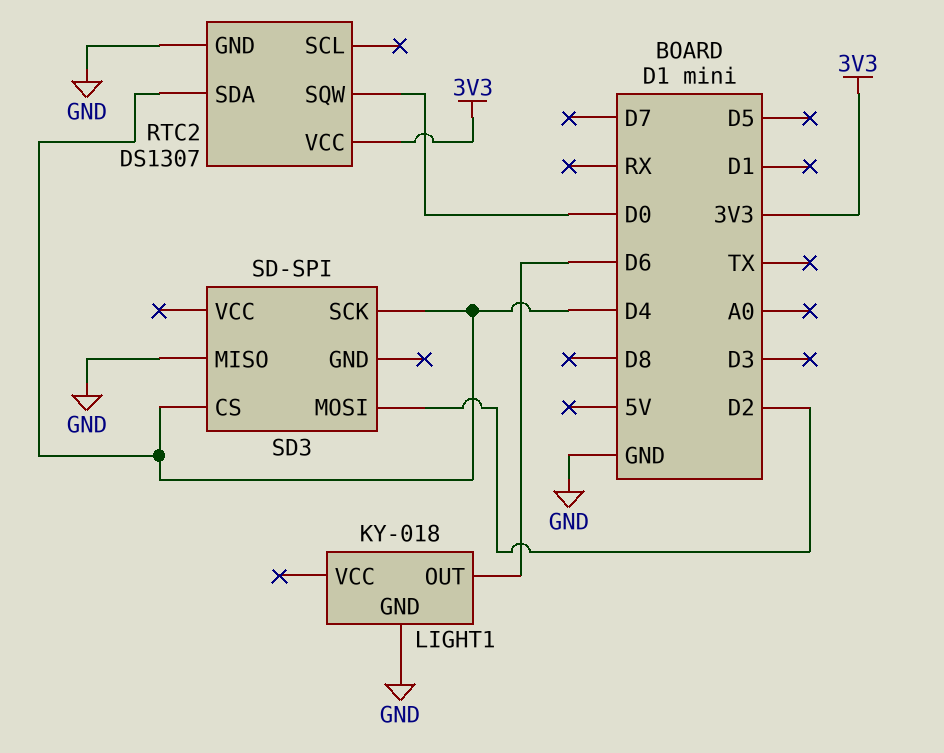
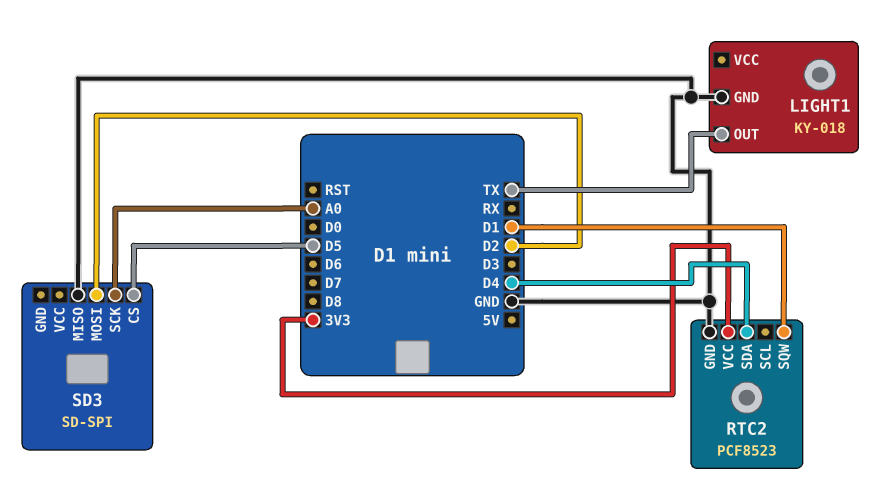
LIGHT1 pin OUT: D6 -> TX
RTC2: DS1307 -> PCF8523
RTC2 pin SQW: D0 -> D1
SD3 pin CS: D4 -> D5
SD3 pin SCK: D4 -> A0

